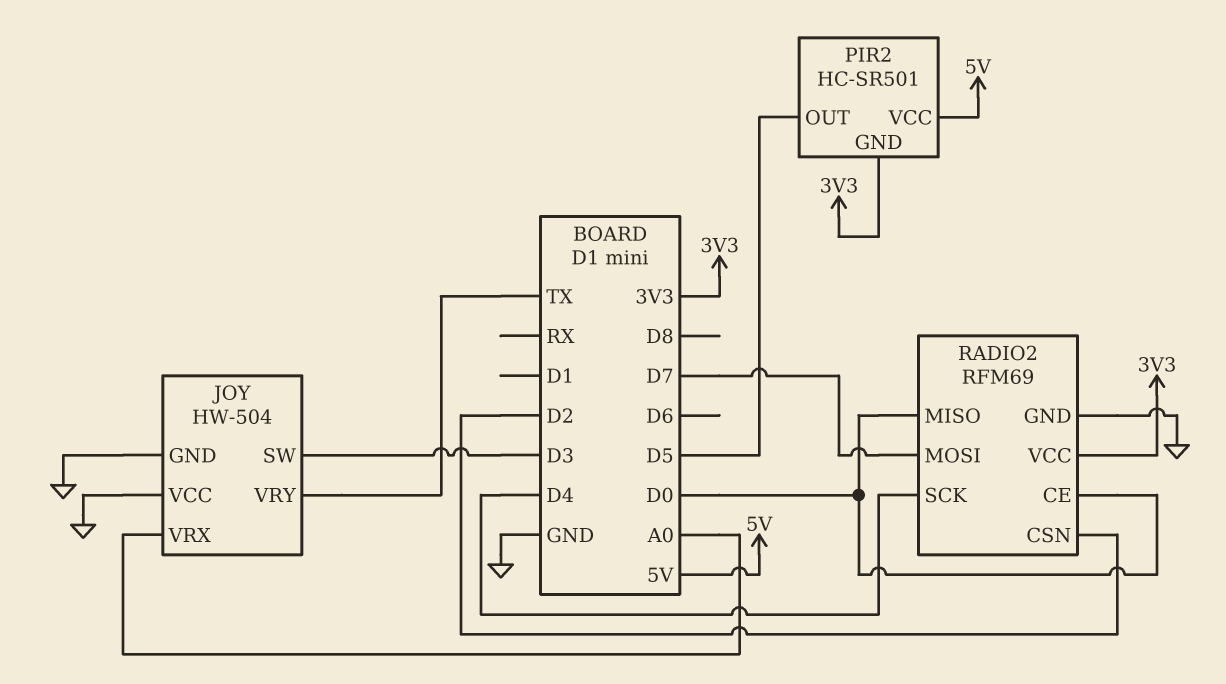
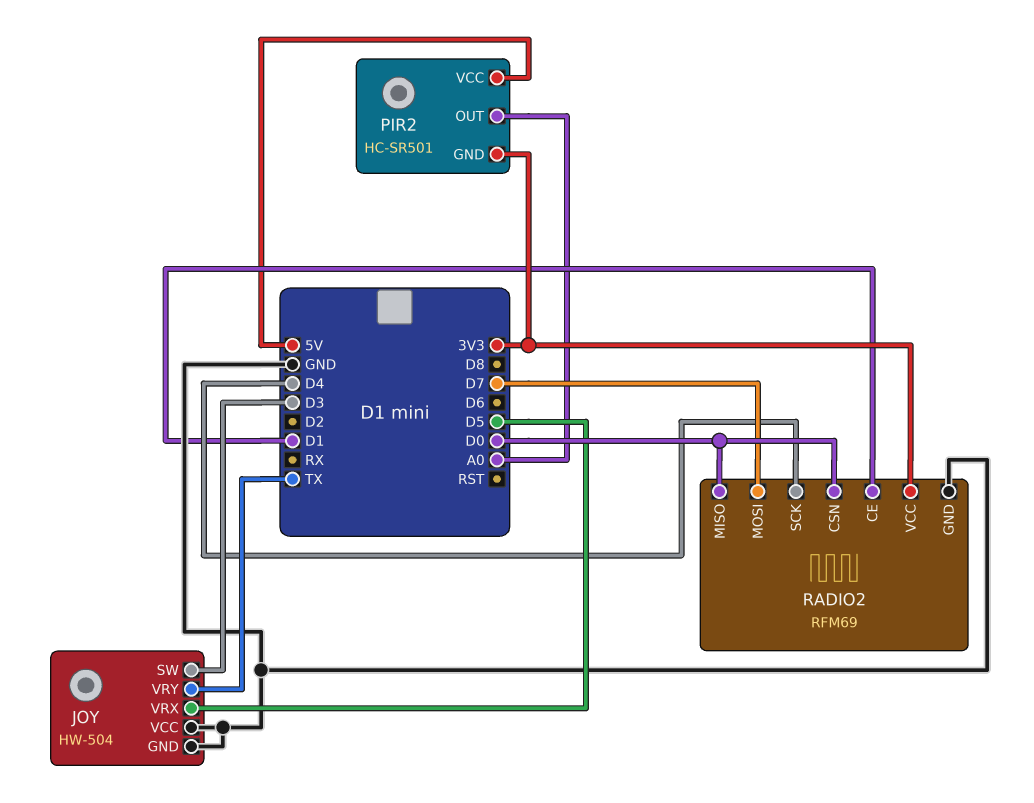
JOY pin VRX: A0 -> D5
PIR2 pin OUT: D5 -> A0
RADIO2 pin CE: D0 -> D1
RADIO2 pin CSN: D2 -> D0

